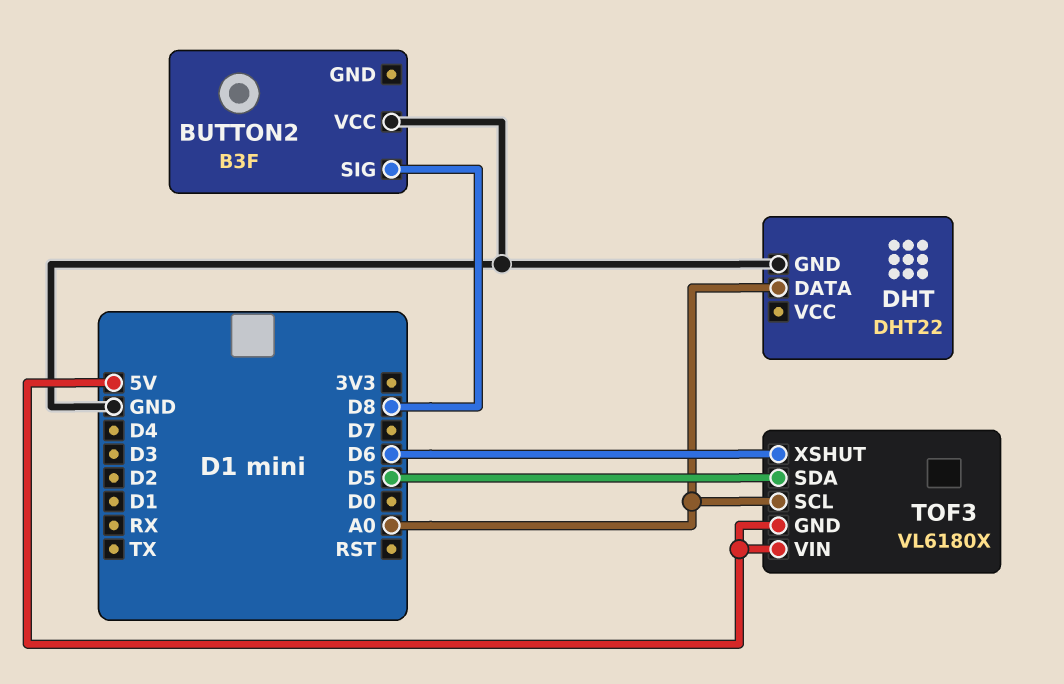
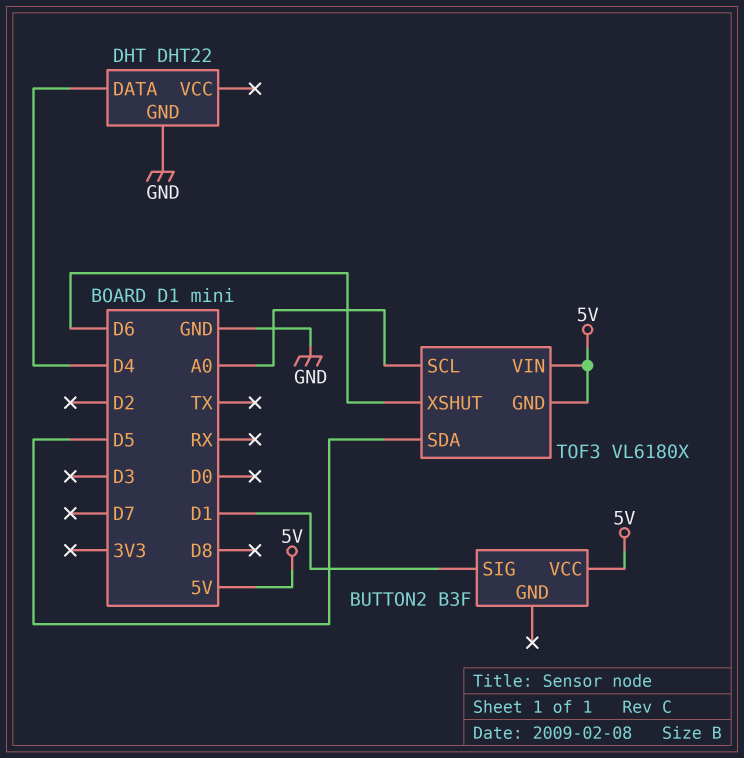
BUTTON2 pin SIG: D8 -> D1
BUTTON2 pin VCC: GND -> 5V
DHT pin DATA: A0 -> D4

